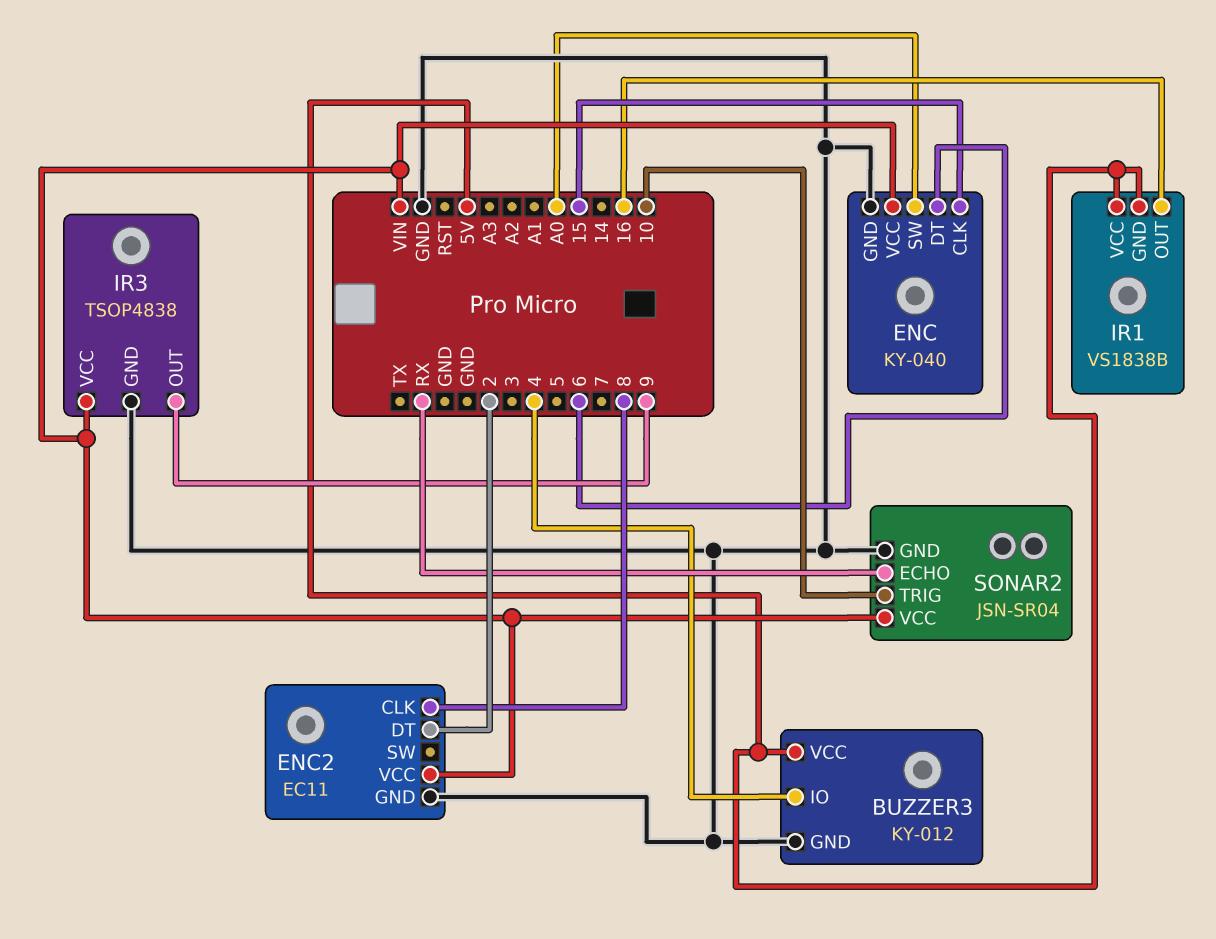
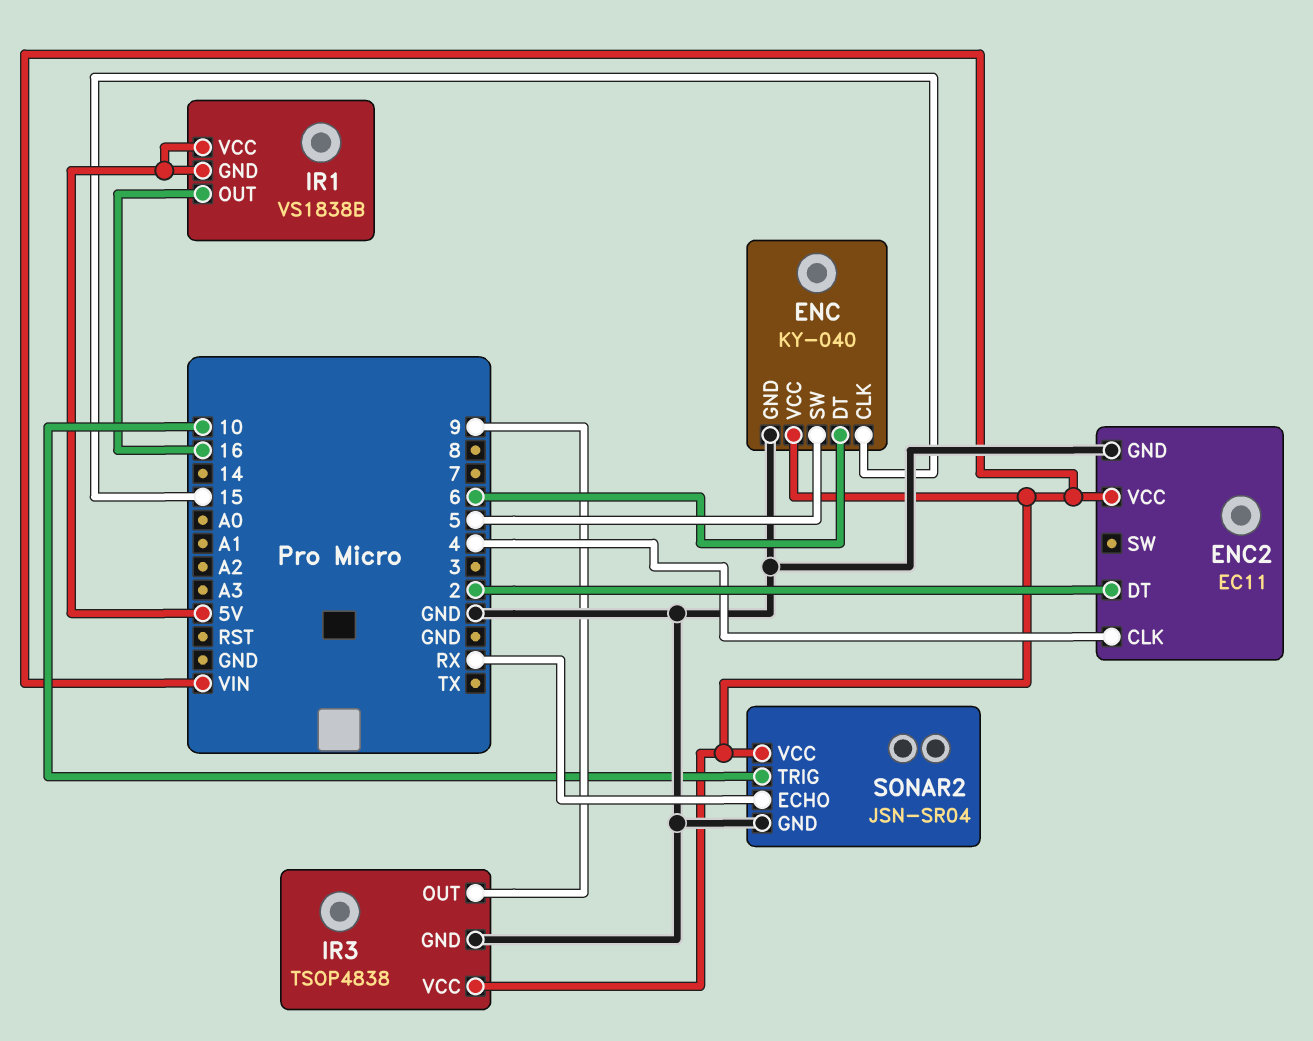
BUZZER3: KY-012 -> none
BUZZER3 pin GND: GND -> none
BUZZER3 pin IO: 4 -> none
BUZZER3 pin VCC: 5V -> none
ENC pin SW: A0 -> 5
ENC2 pin CLK: 8 -> 4

